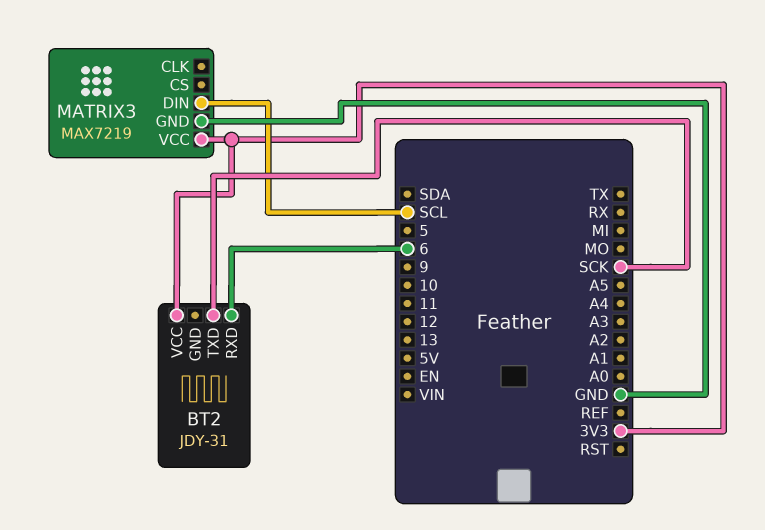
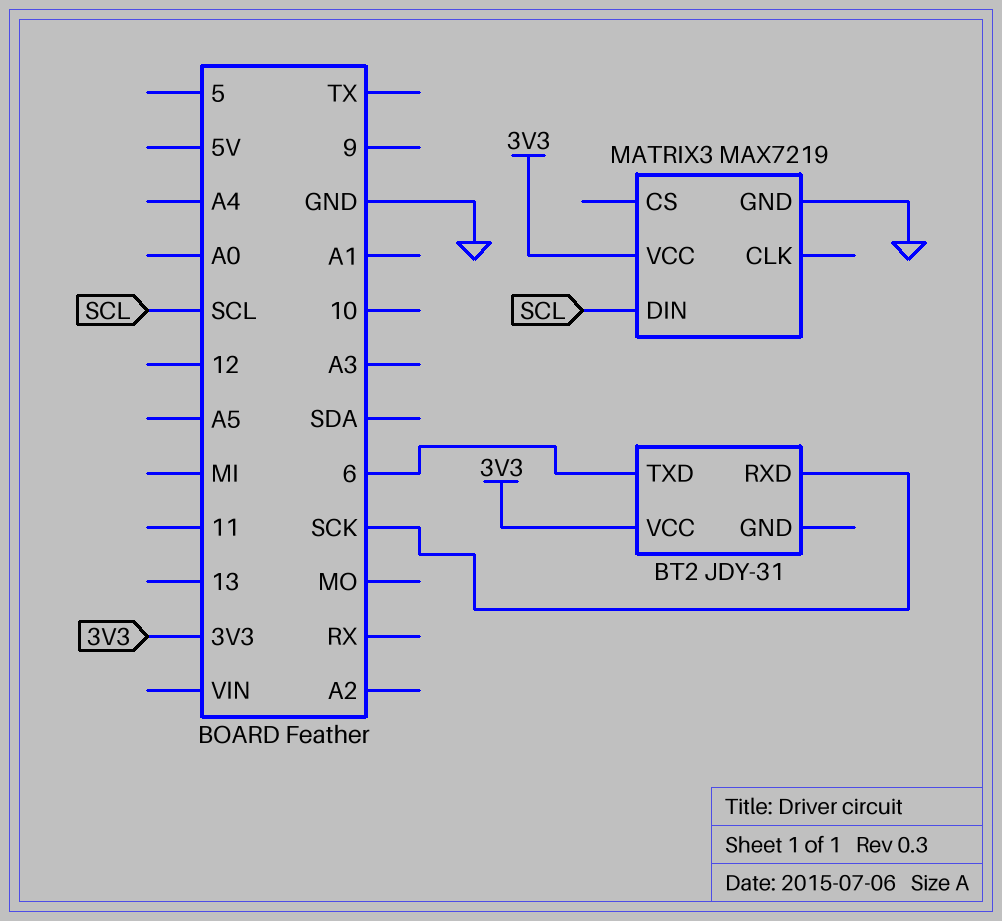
BT2 pin RXD: 6 -> SCK
BT2 pin TXD: SCK -> 6

